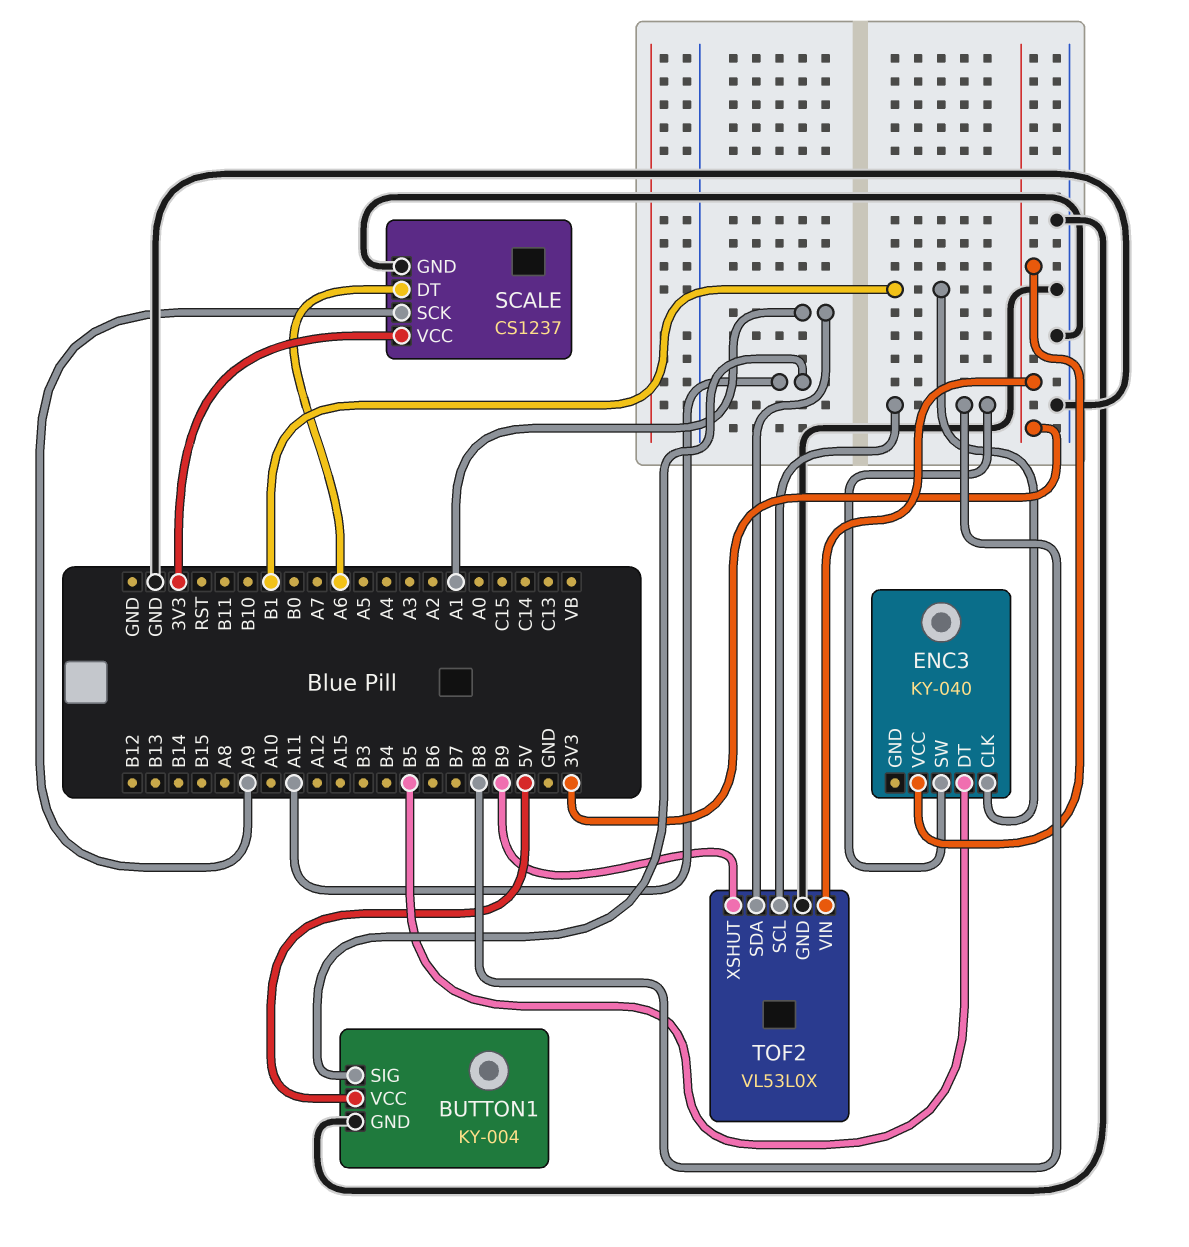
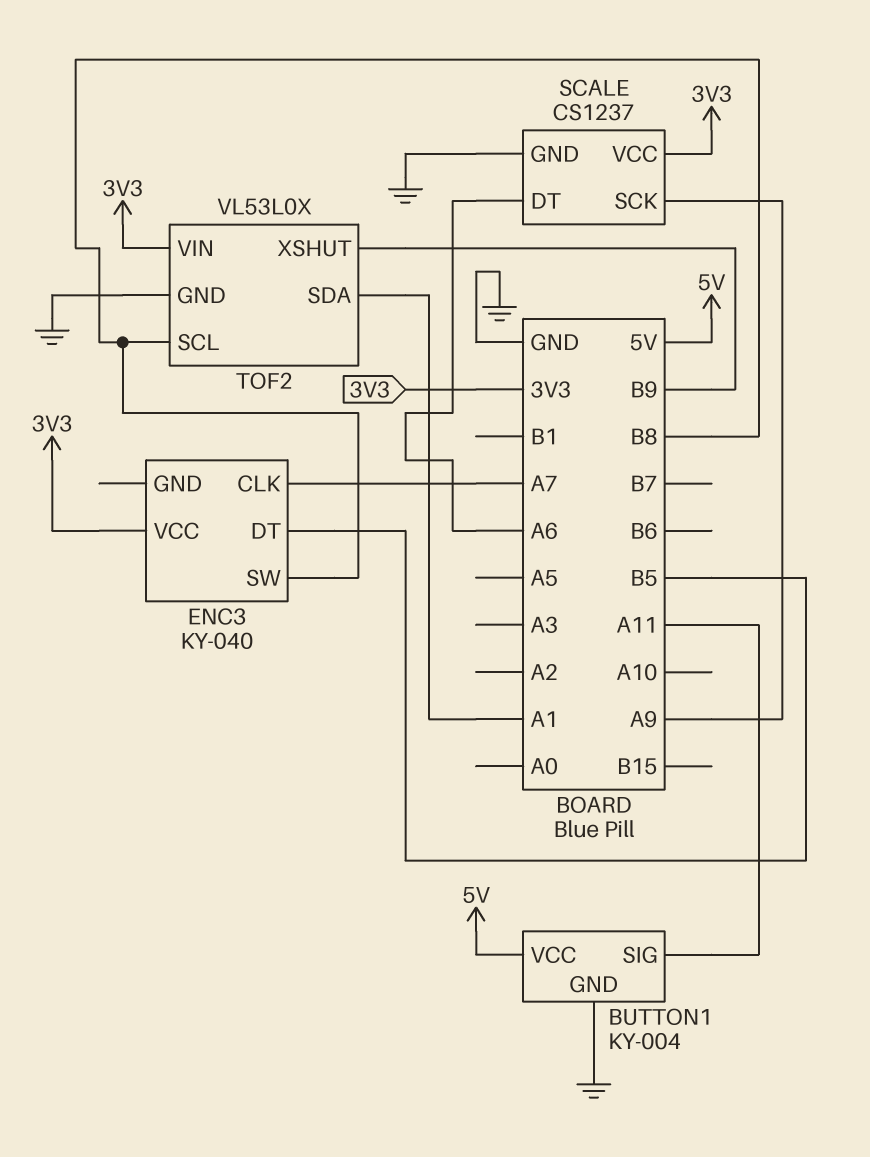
ENC3 pin CLK: B1 -> A7

